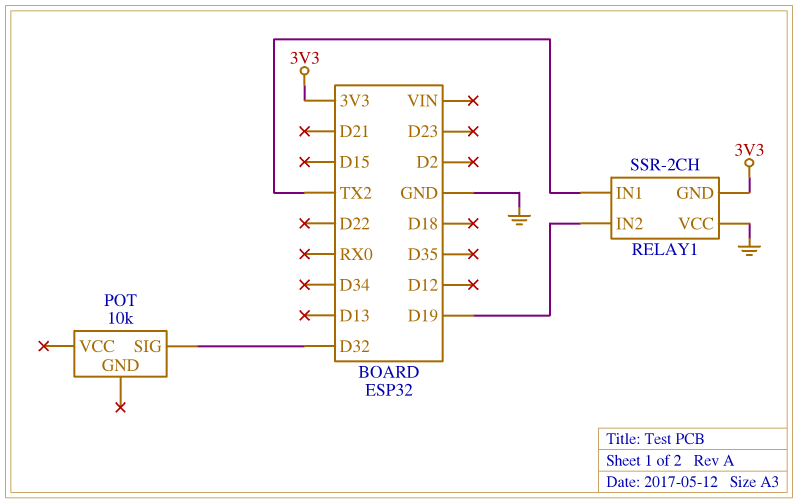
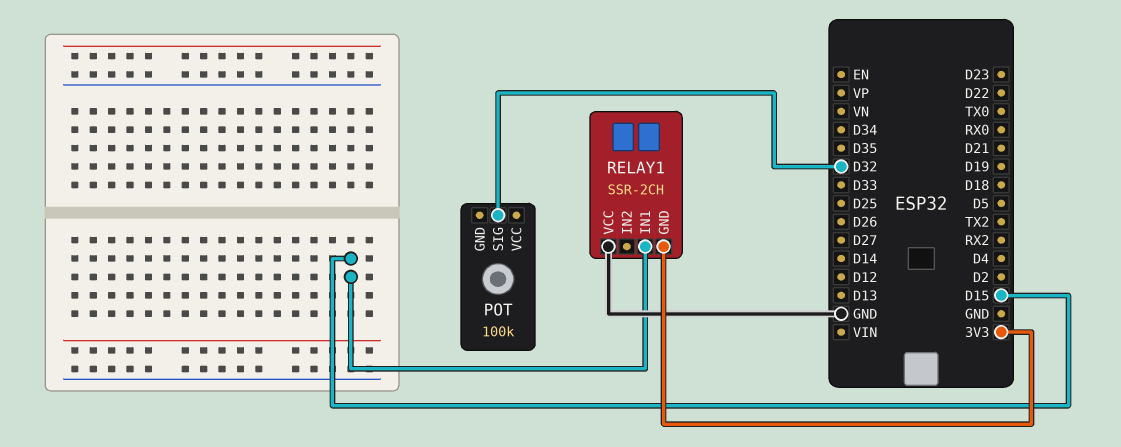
POT: 10k -> 100k
RELAY1 pin IN1: TX2 -> D15
RELAY1 pin IN2: D19 -> none

